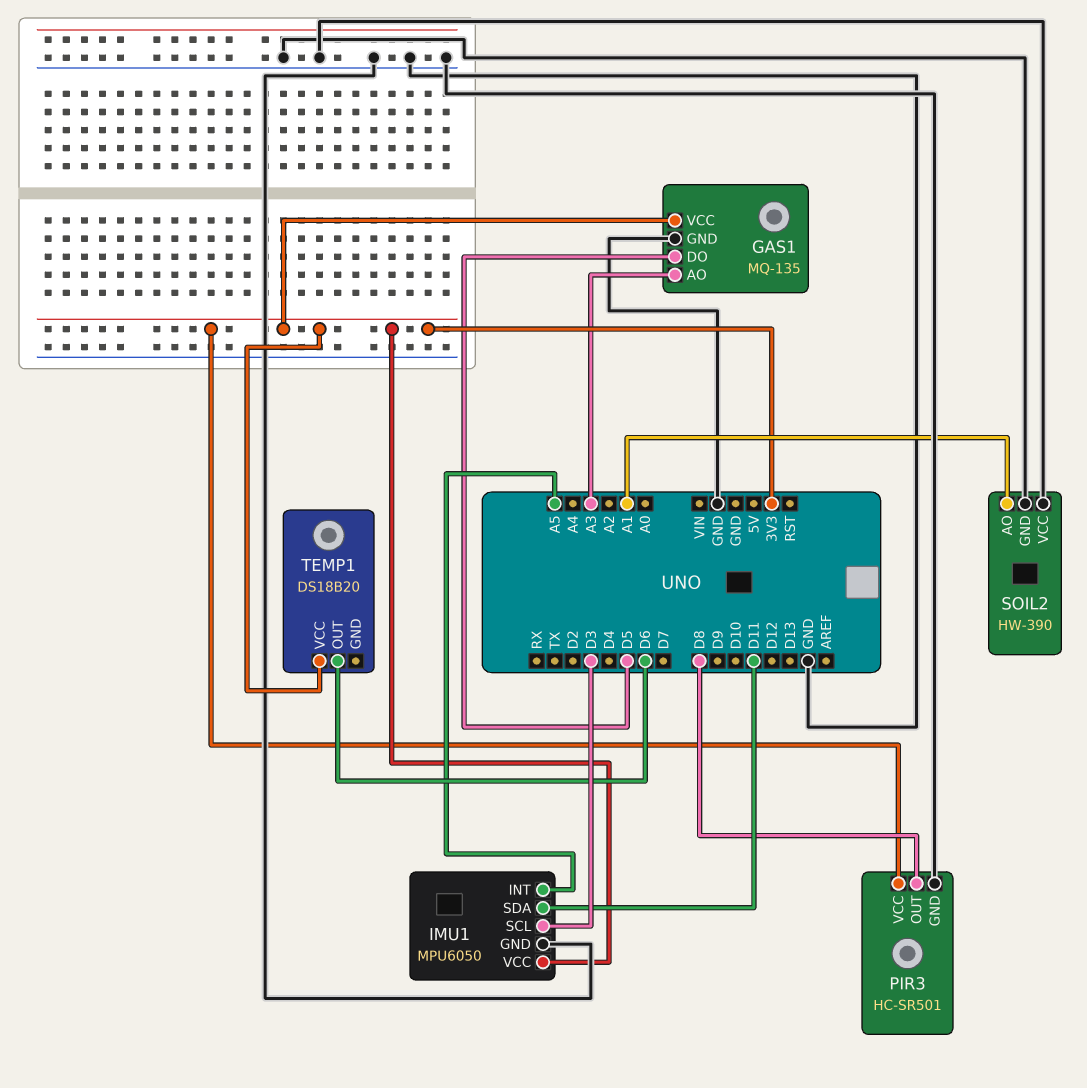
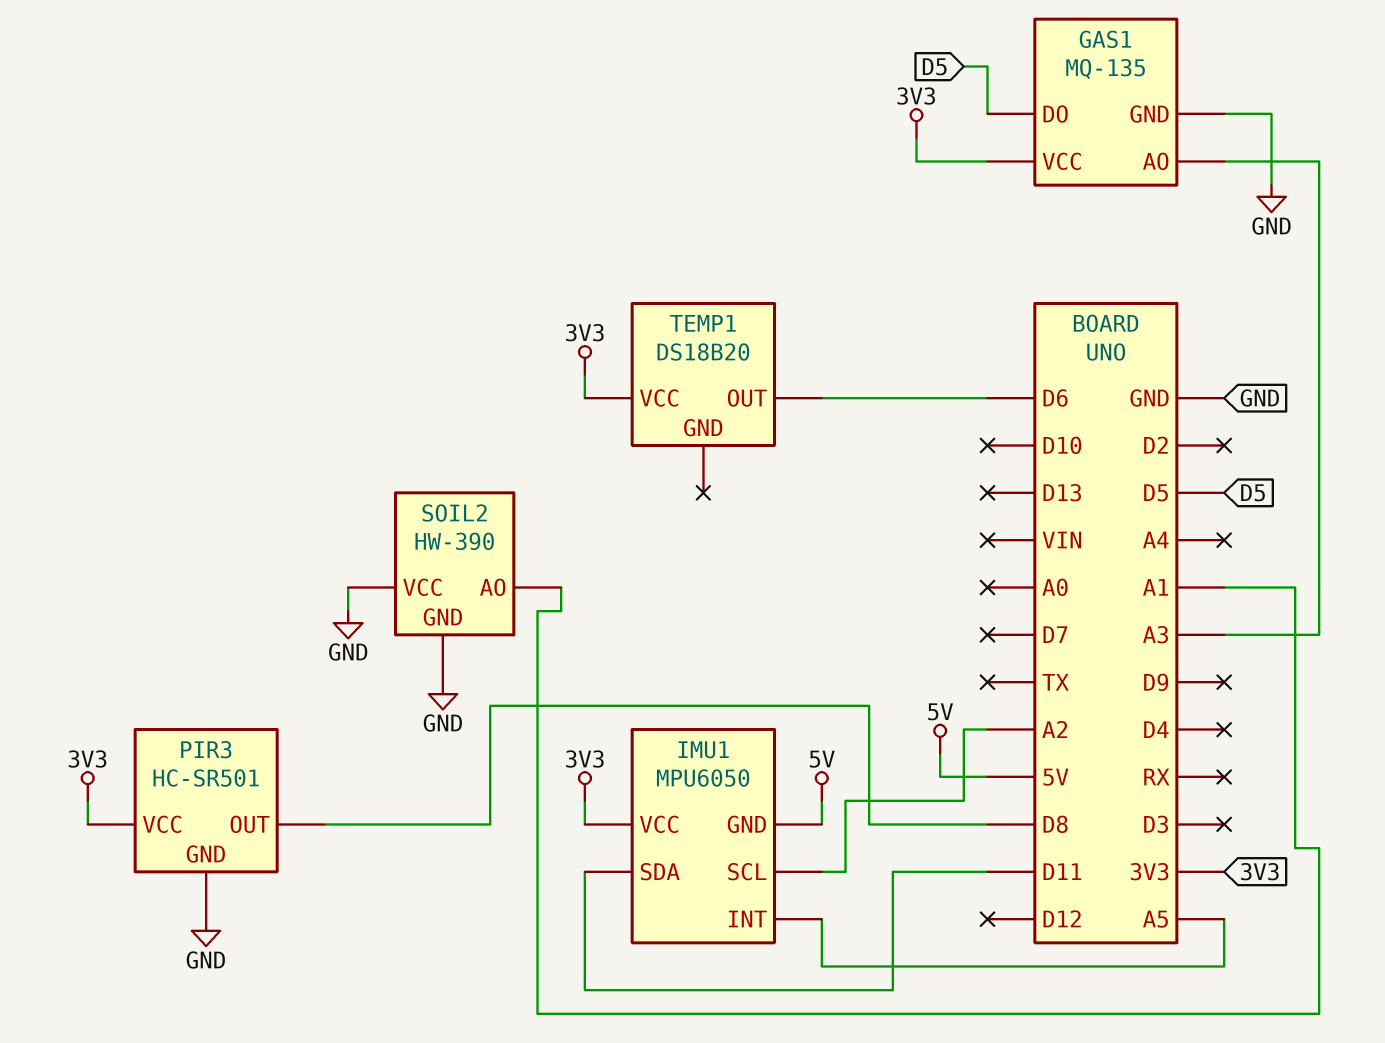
IMU1 pin GND: GND -> 5V
IMU1 pin SCL: D3 -> A2

